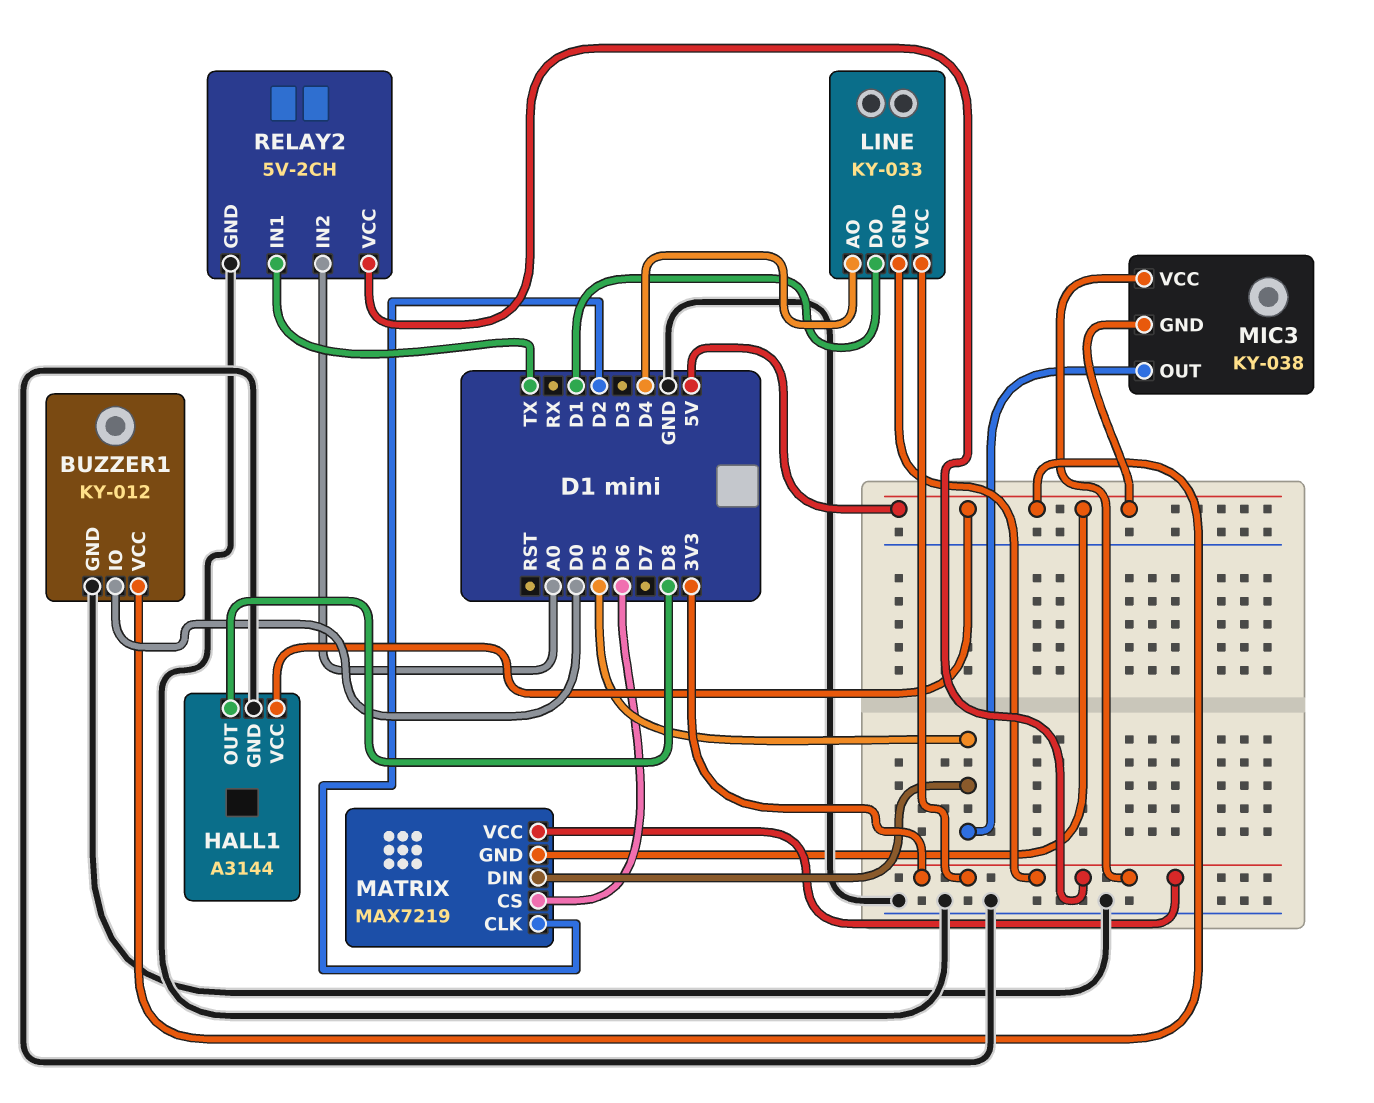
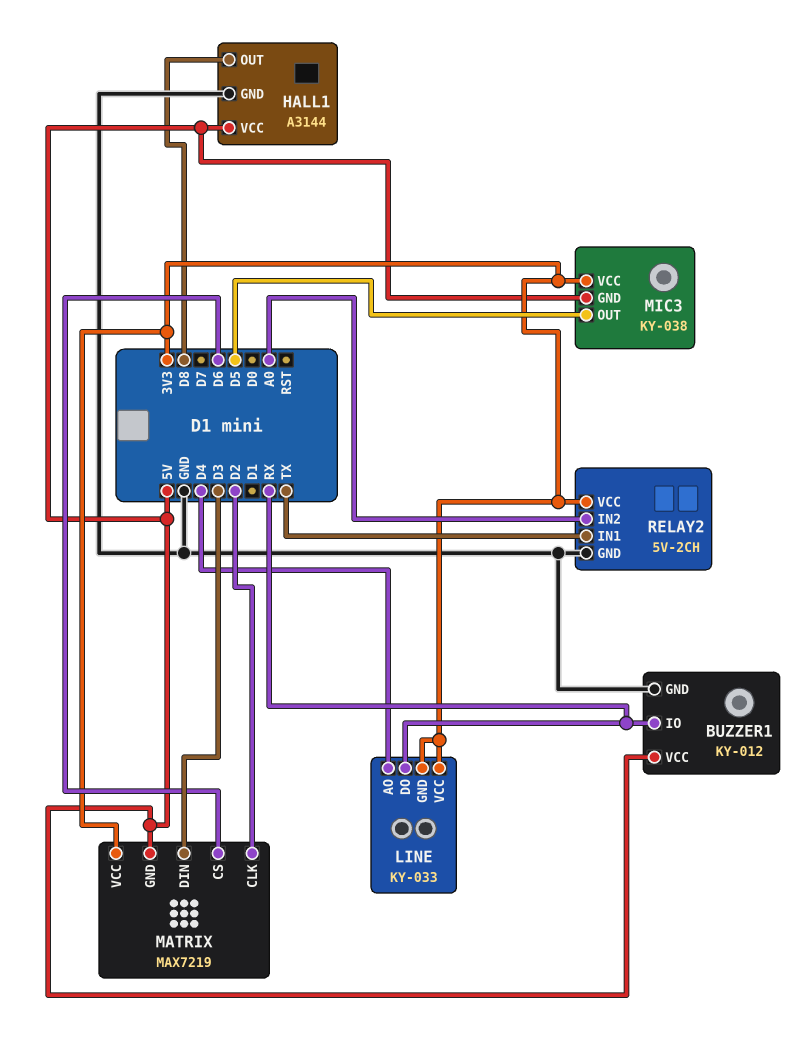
BUZZER1 pin IO: D0 -> RX
LINE pin DO: D1 -> RX
MATRIX pin DIN: D5 -> D3

